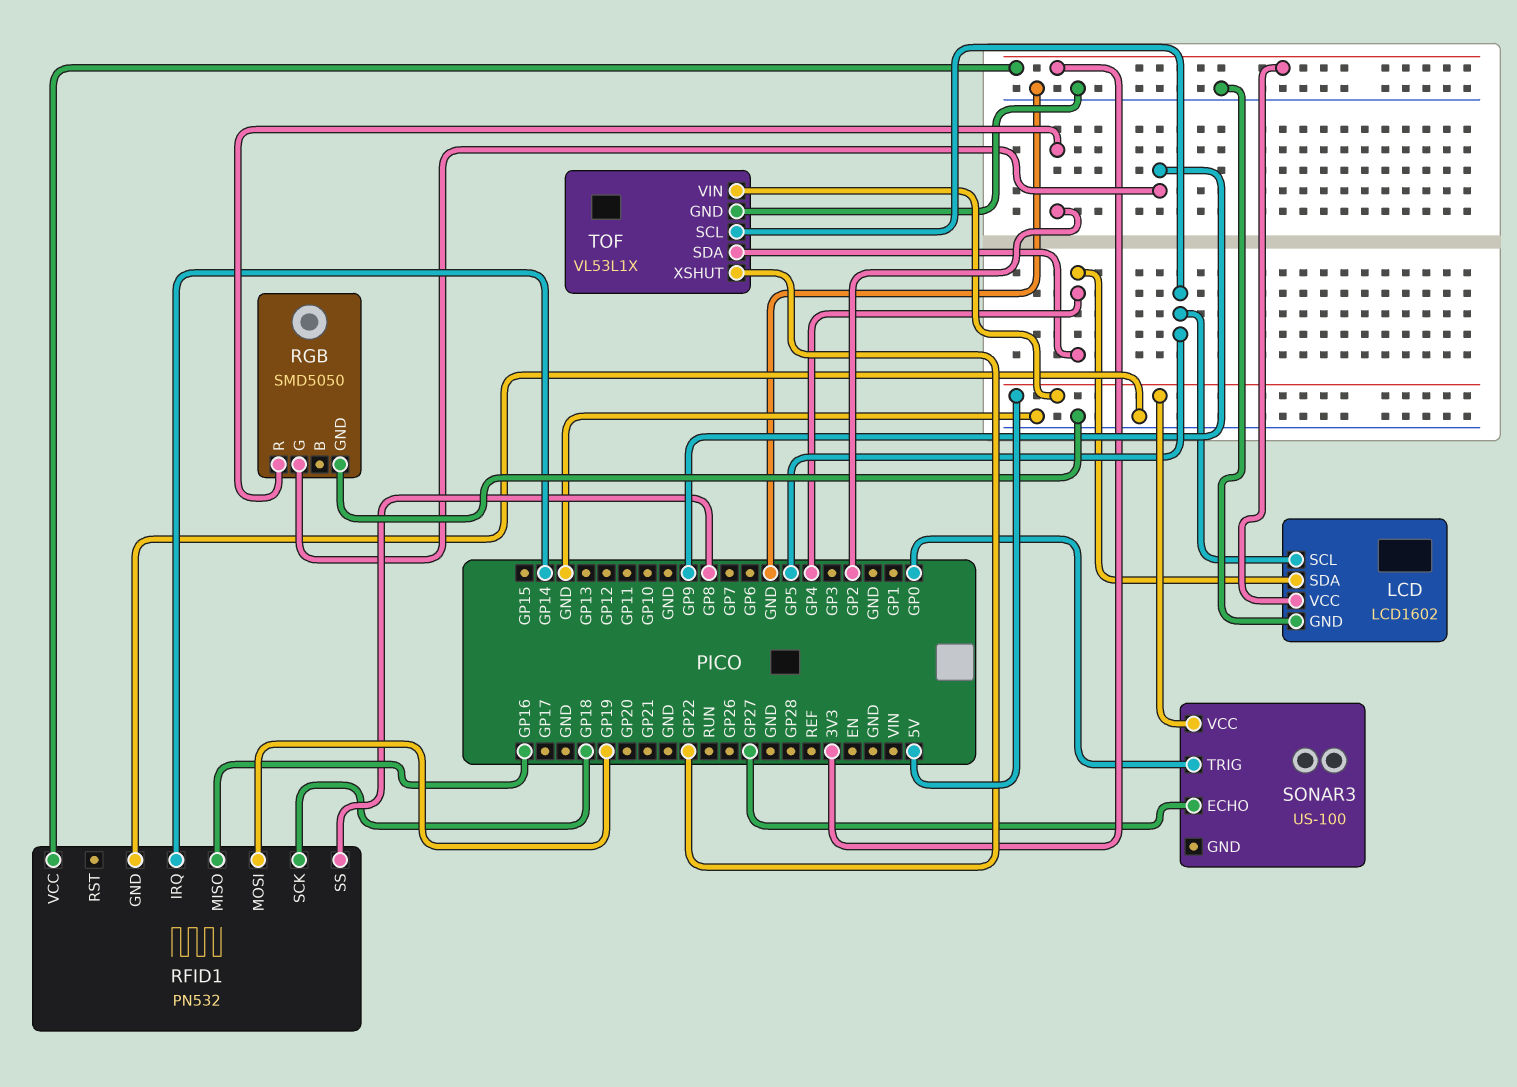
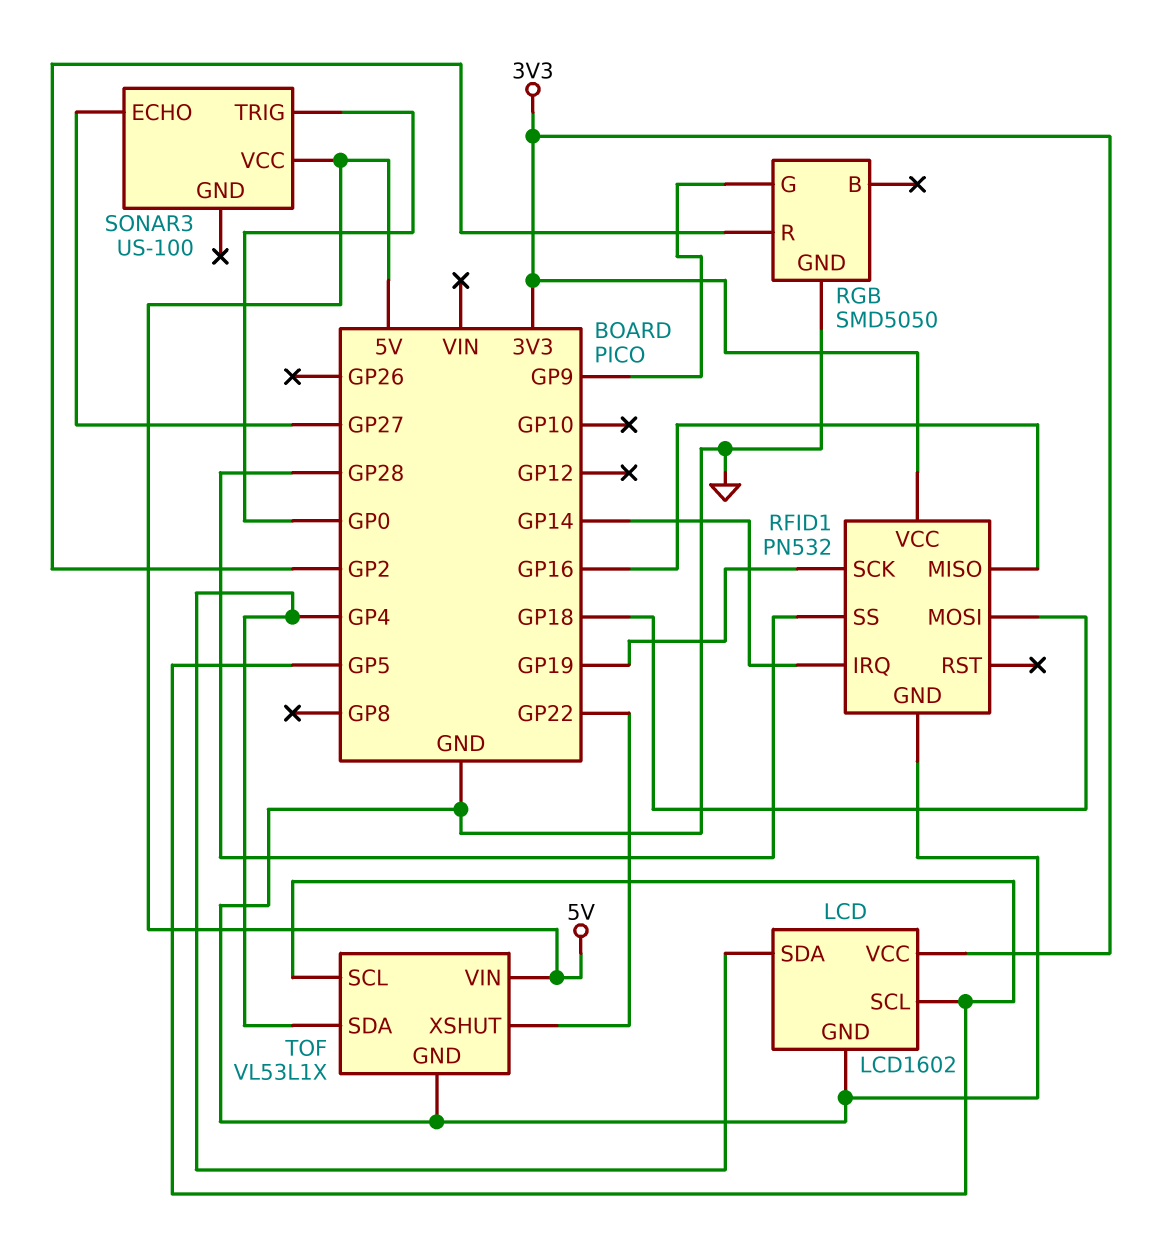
RFID1 pin MOSI: GP19 -> GP18
RFID1 pin SCK: GP18 -> GP19
RFID1 pin SS: GP8 -> GP28

